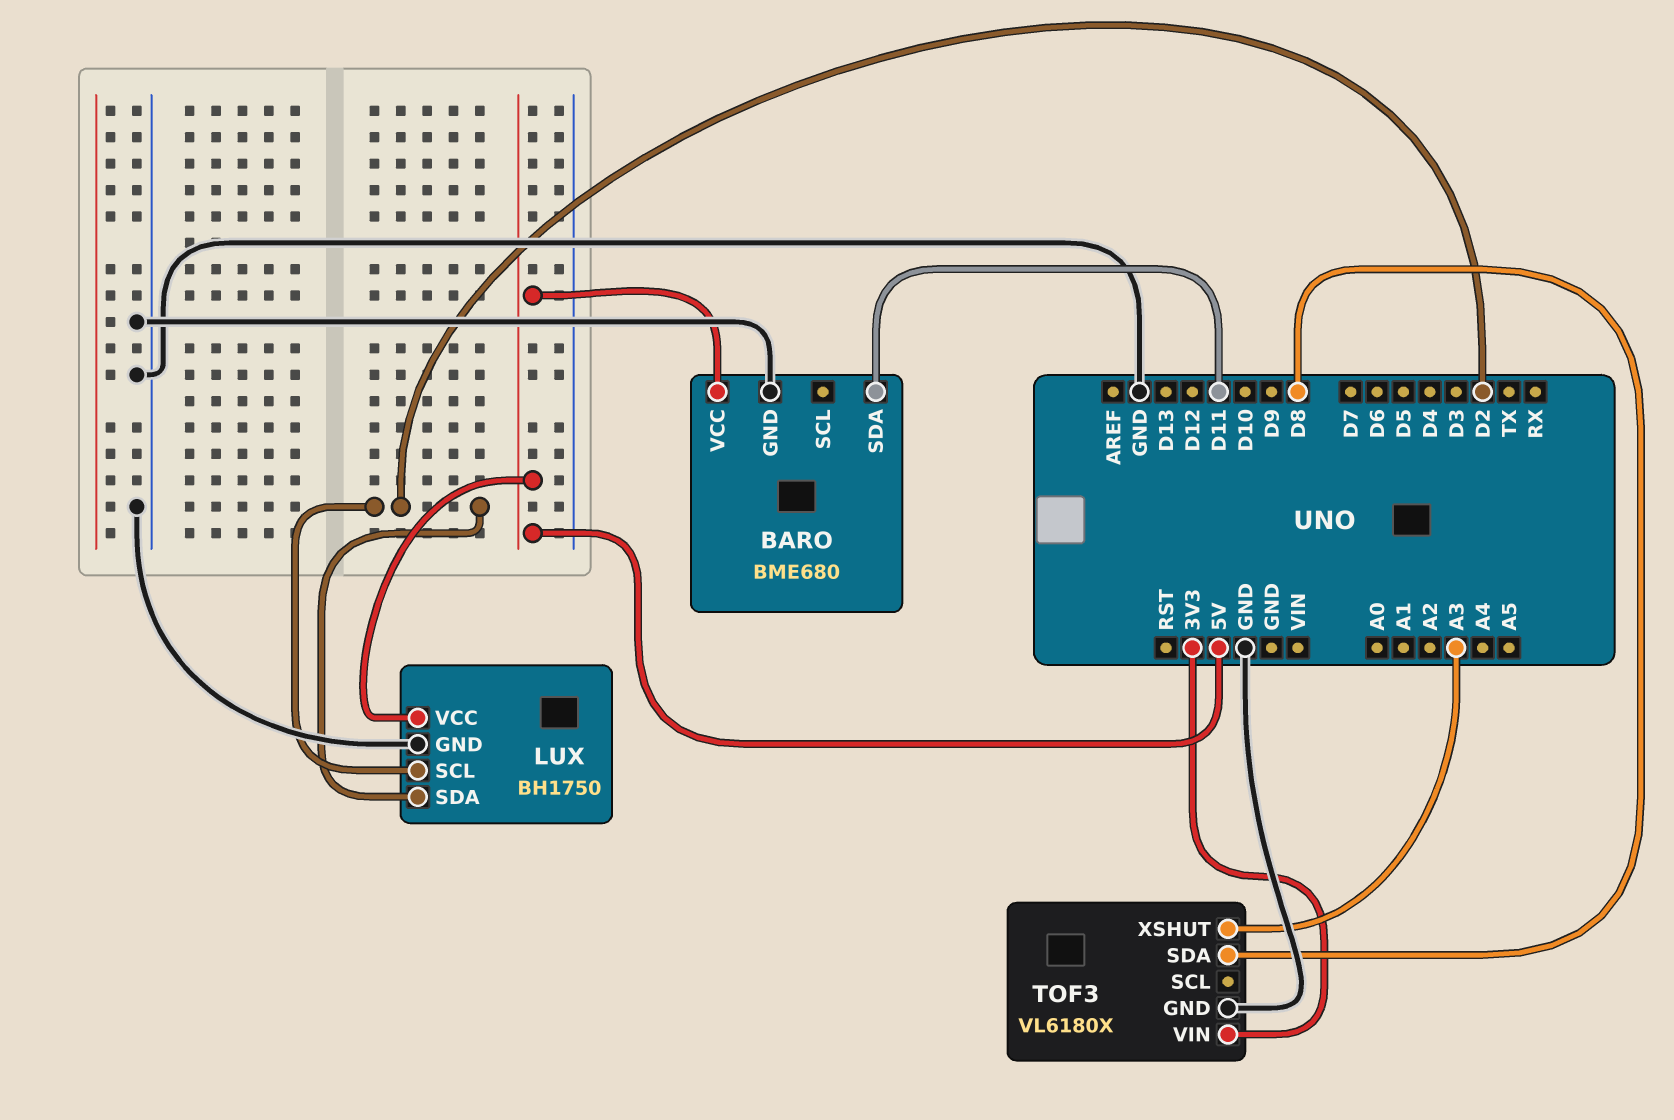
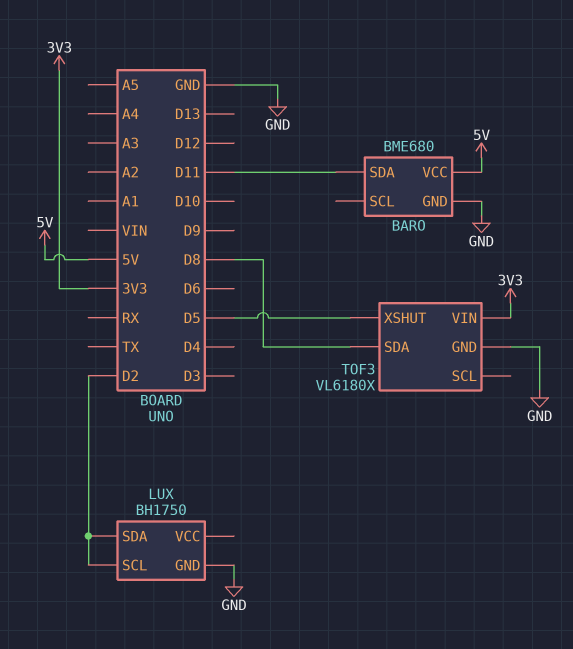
LUX pin VCC: 5V -> none
TOF3 pin XSHUT: A3 -> D5

